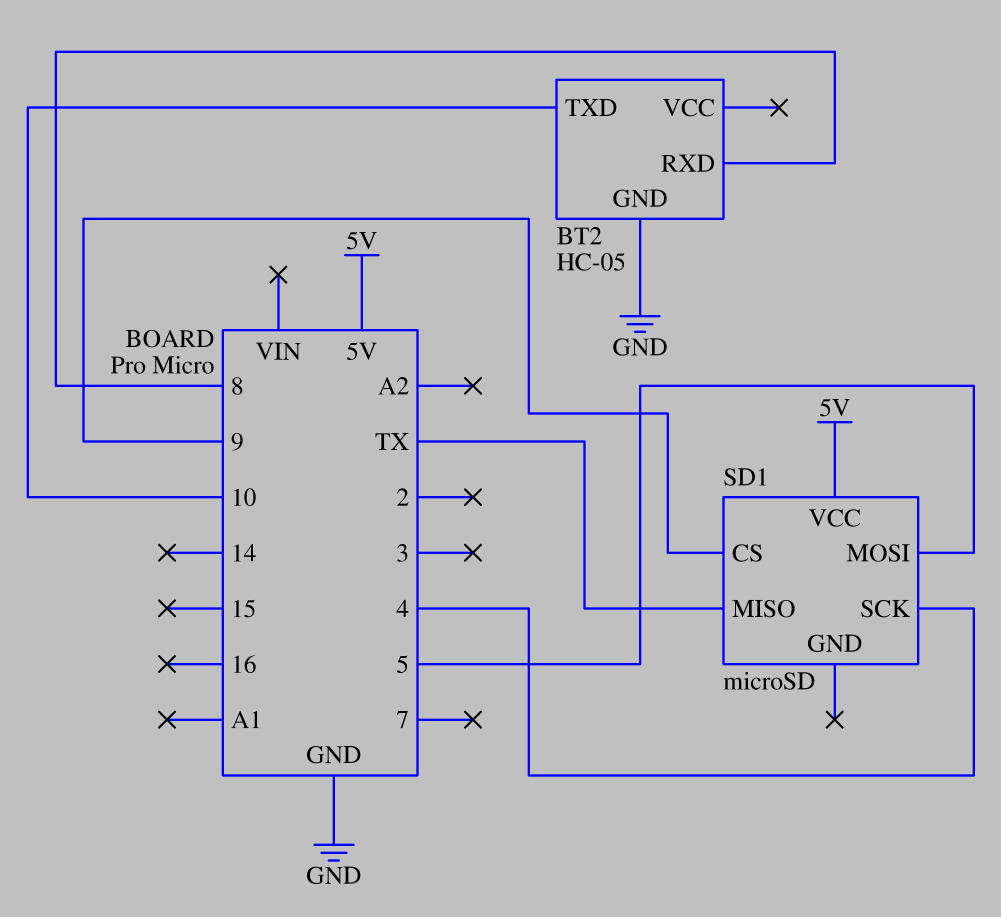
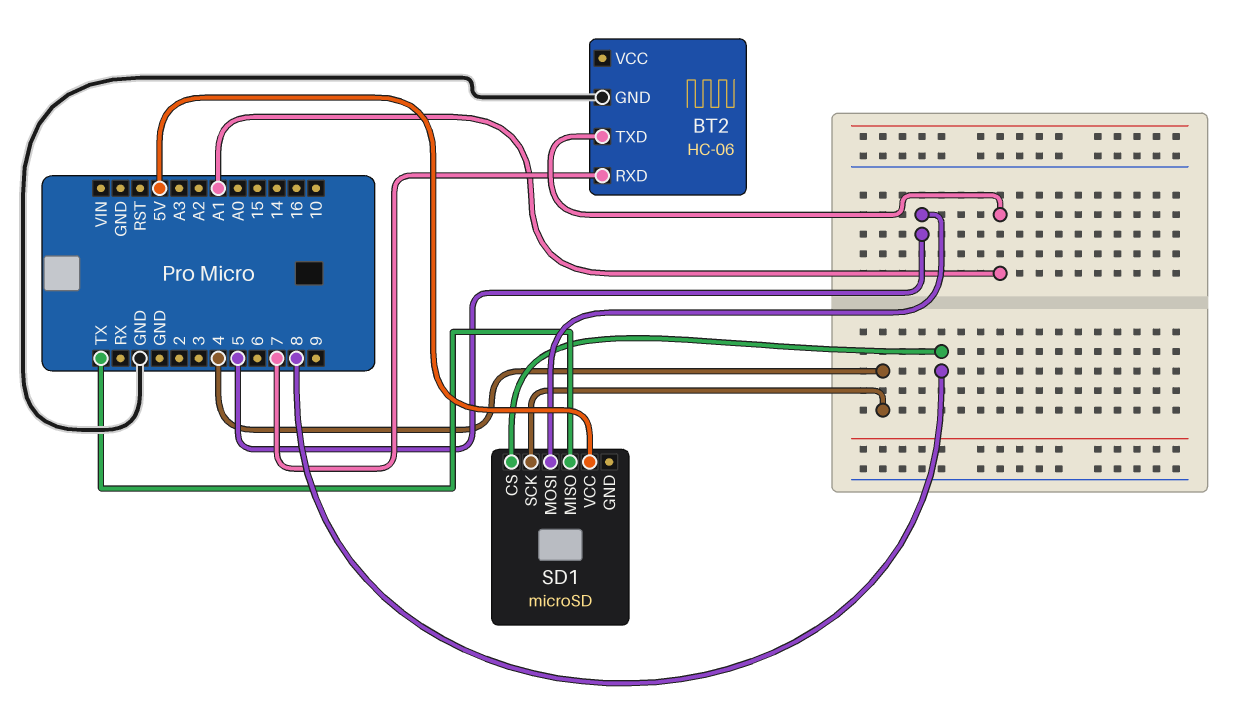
BT2: HC-05 -> HC-06
BT2 pin RXD: 8 -> 7
BT2 pin TXD: 10 -> A1
SD1 pin CS: 9 -> 8

